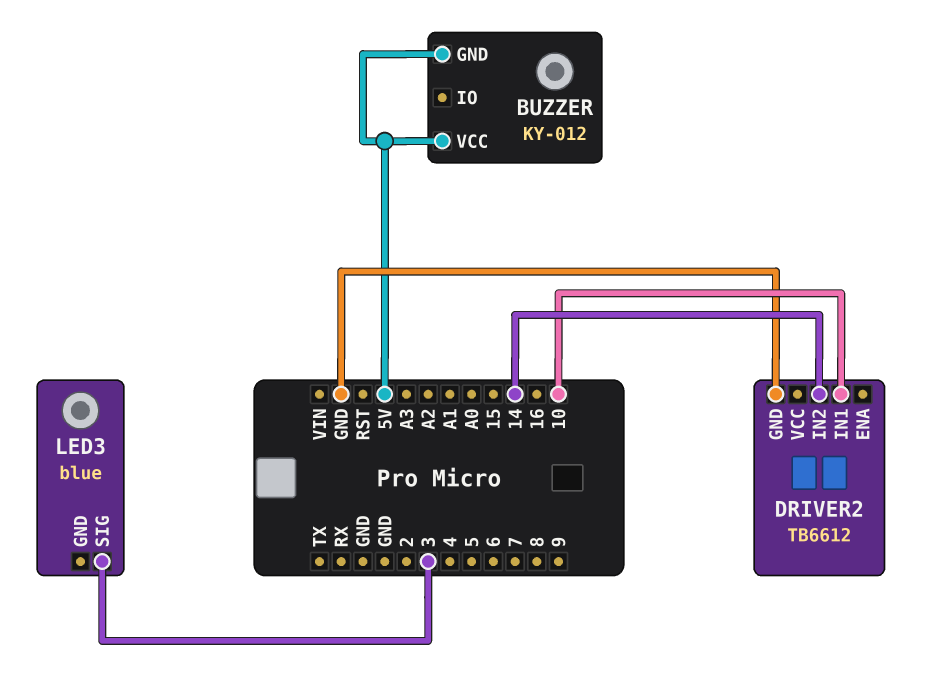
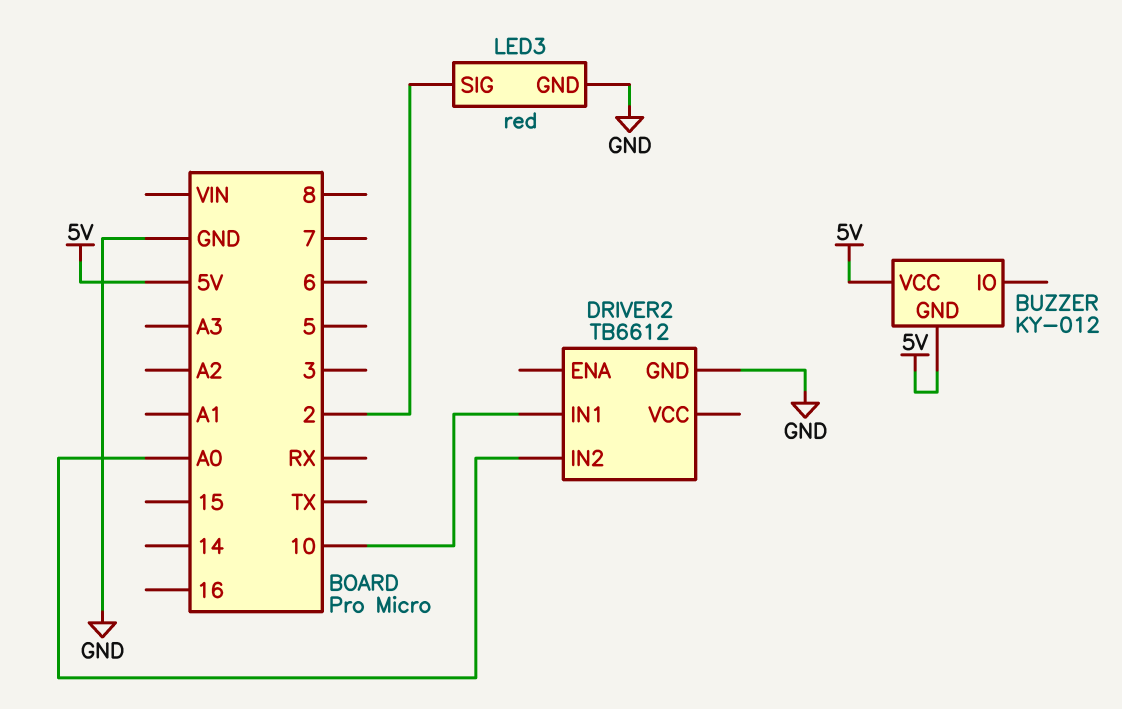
DRIVER2 pin IN2: 14 -> A0
LED3: blue -> red
LED3 pin GND: none -> GND
LED3 pin SIG: 3 -> 2

